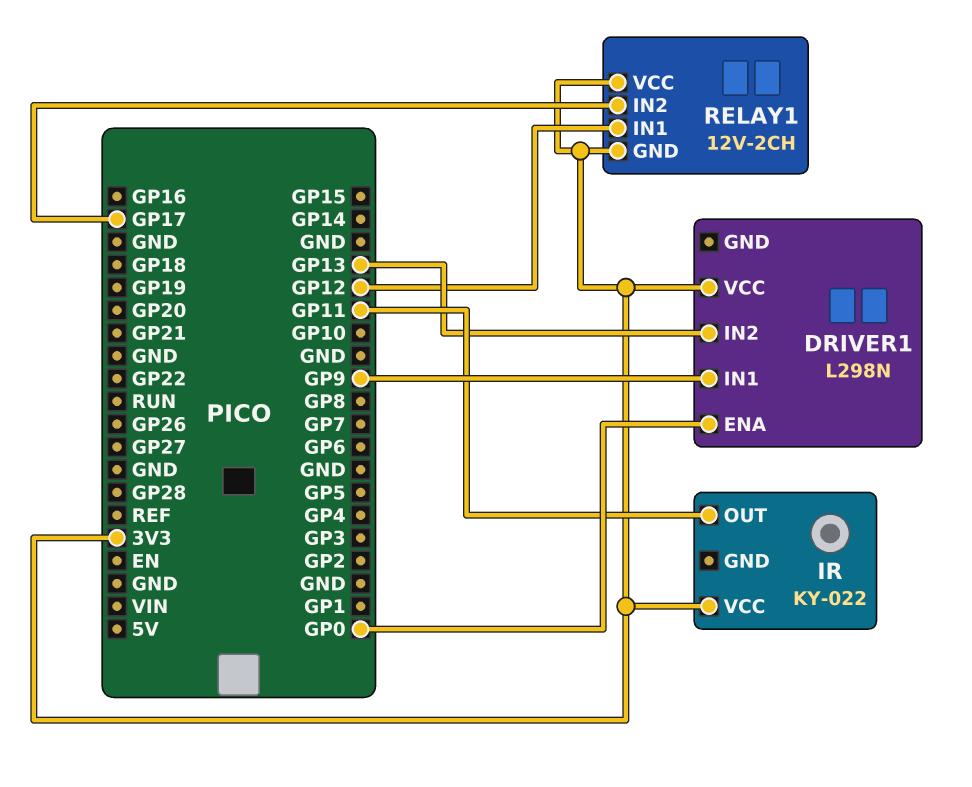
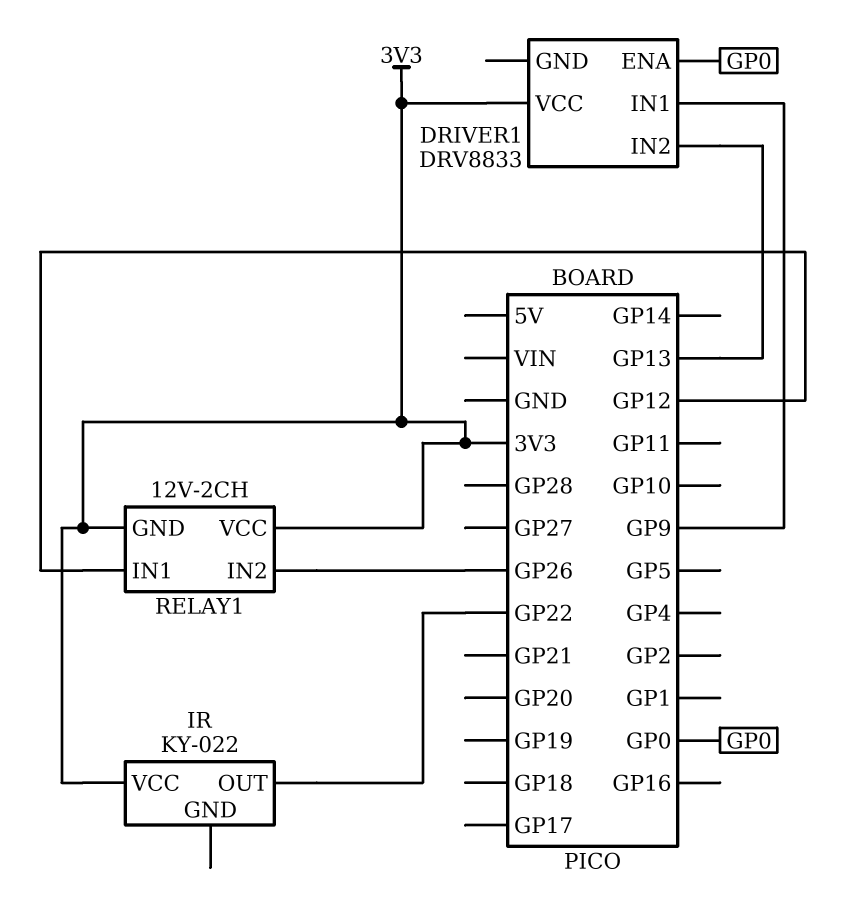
DRIVER1: L298N -> DRV8833
IR pin OUT: GP11 -> GP22
RELAY1 pin IN2: GP17 -> GP26

